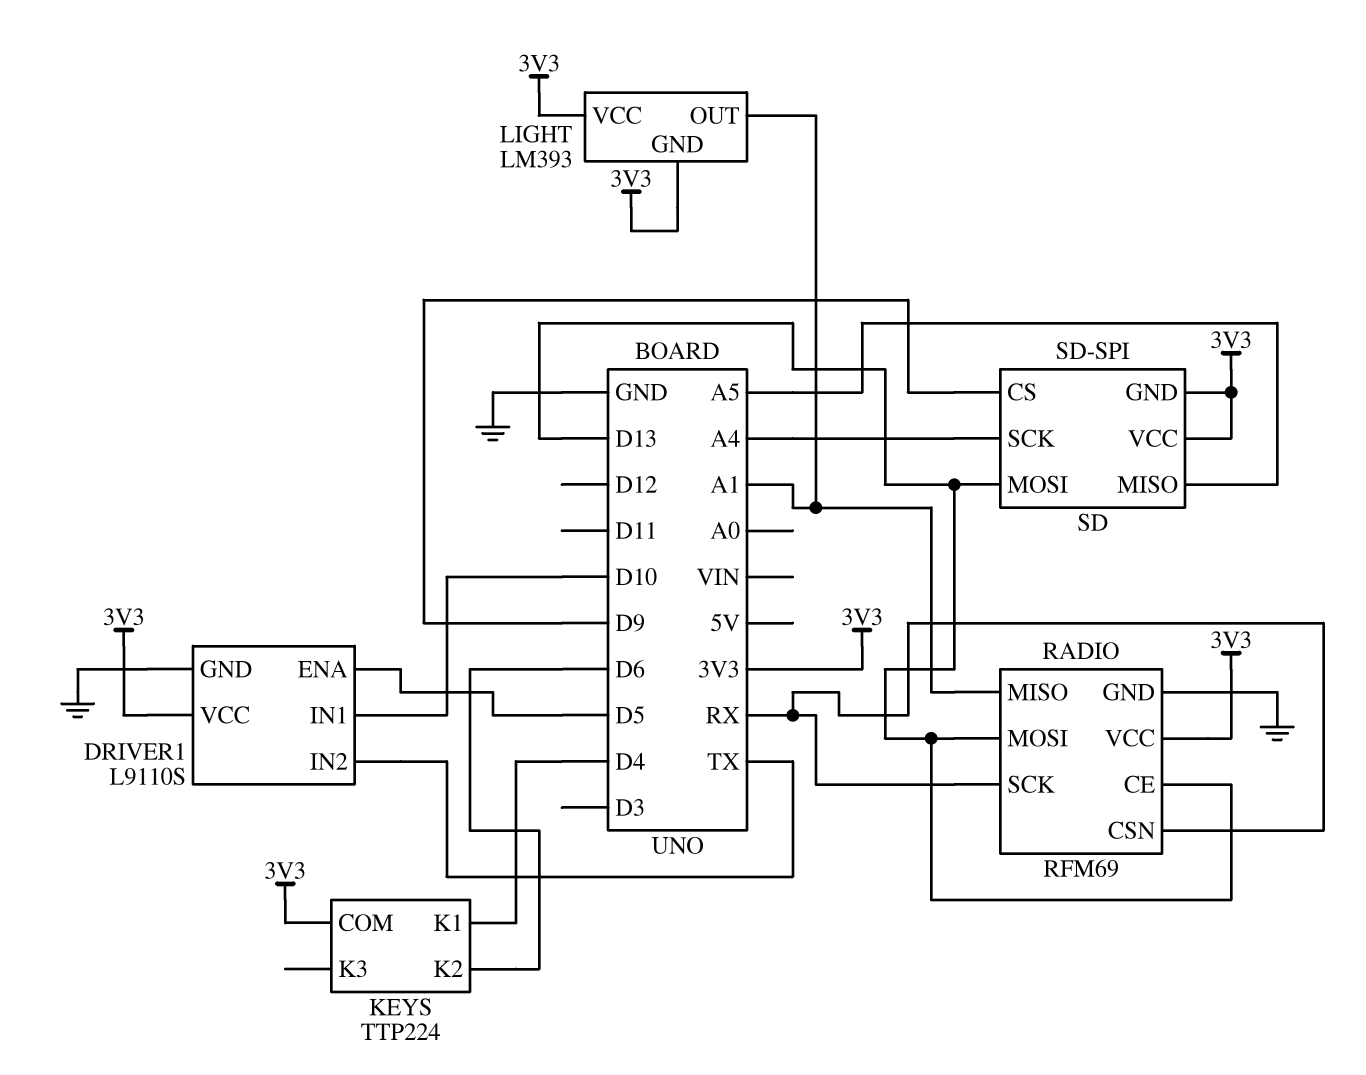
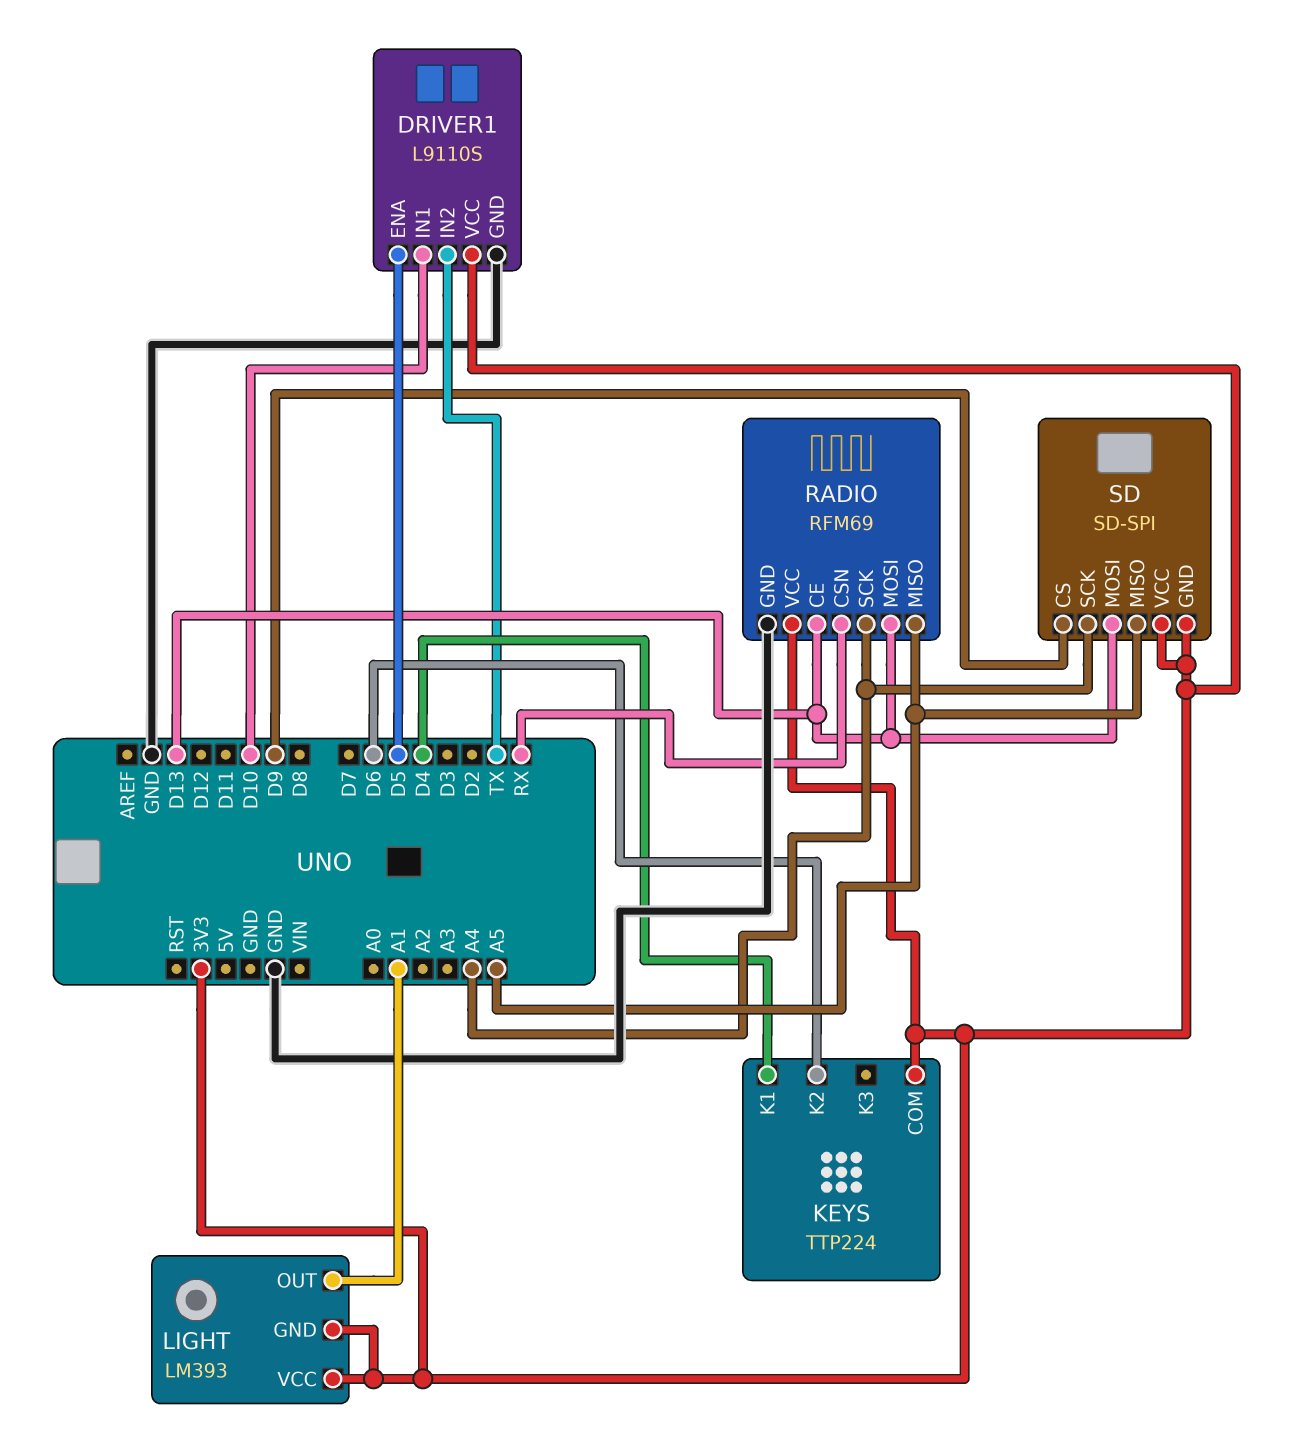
RADIO pin MISO: A1 -> A5
RADIO pin SCK: RX -> A4

